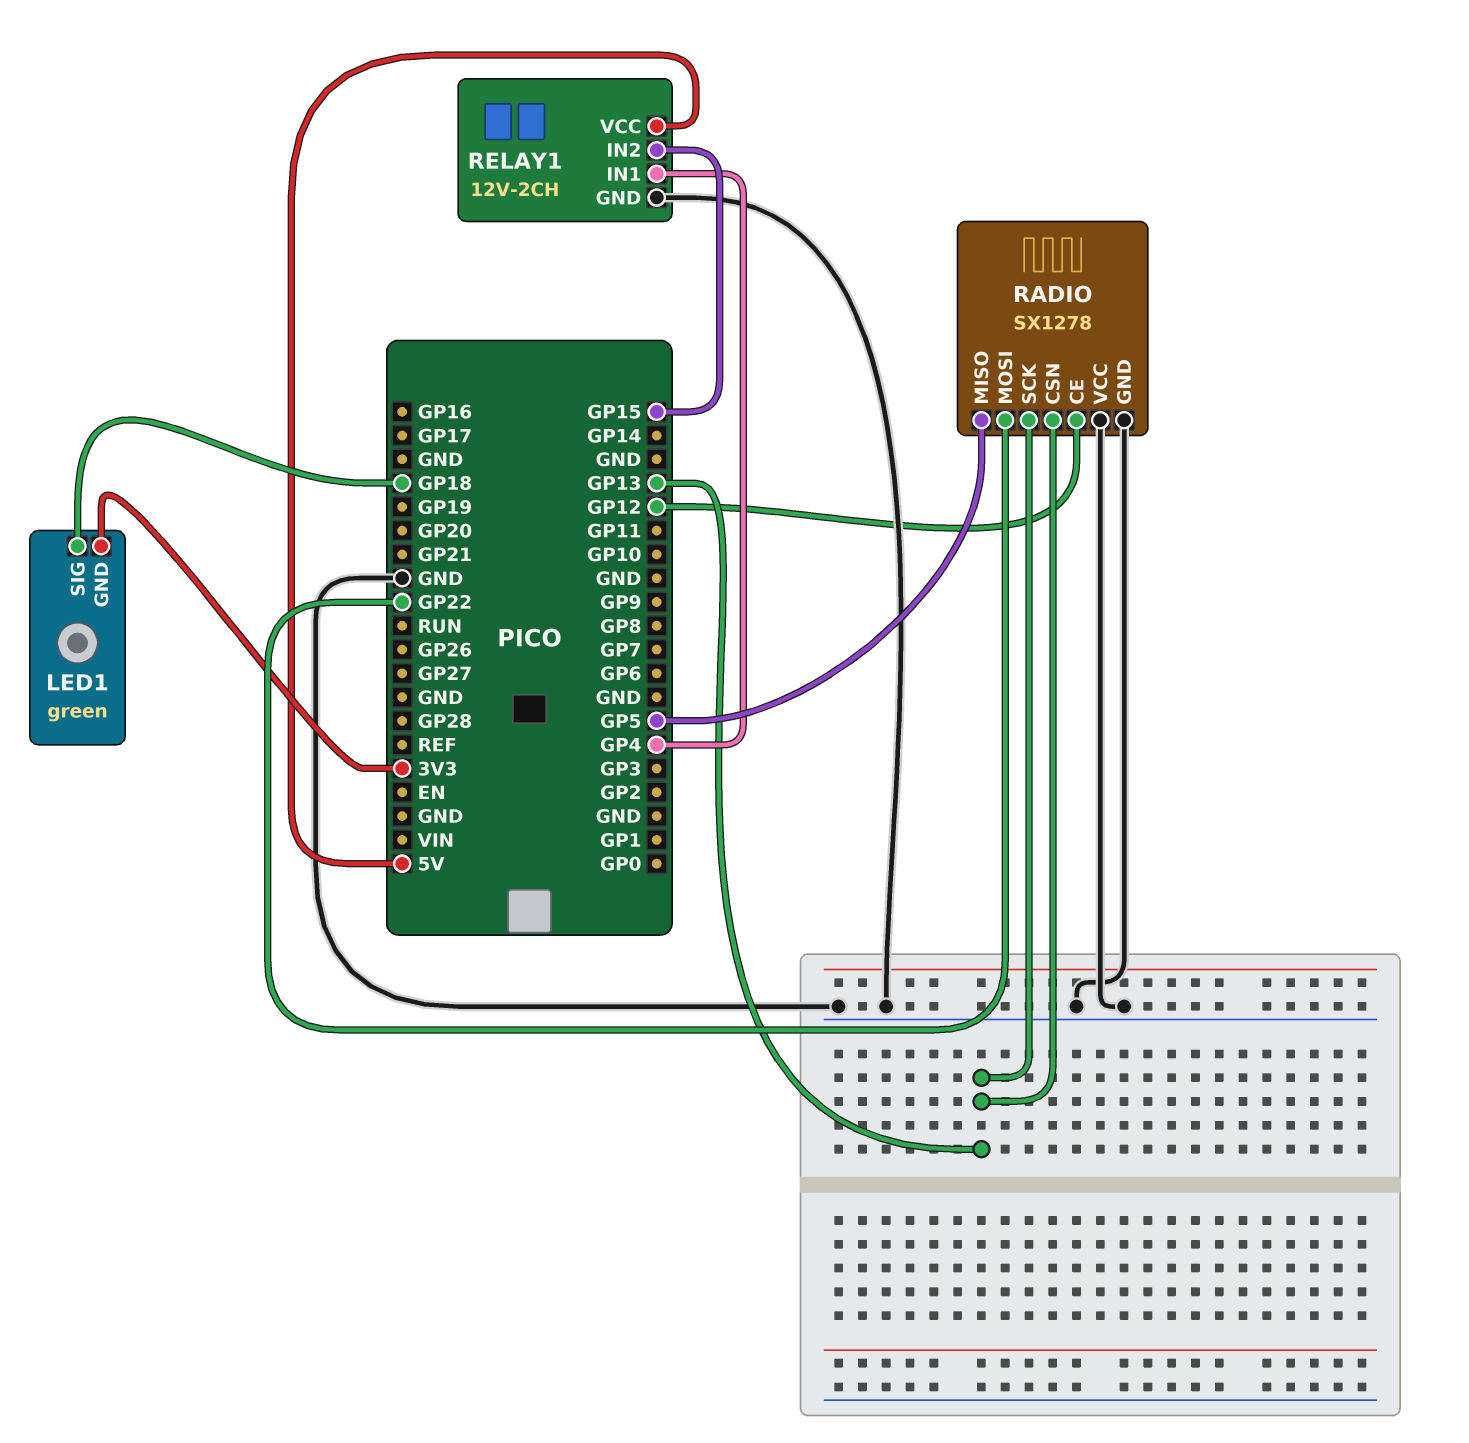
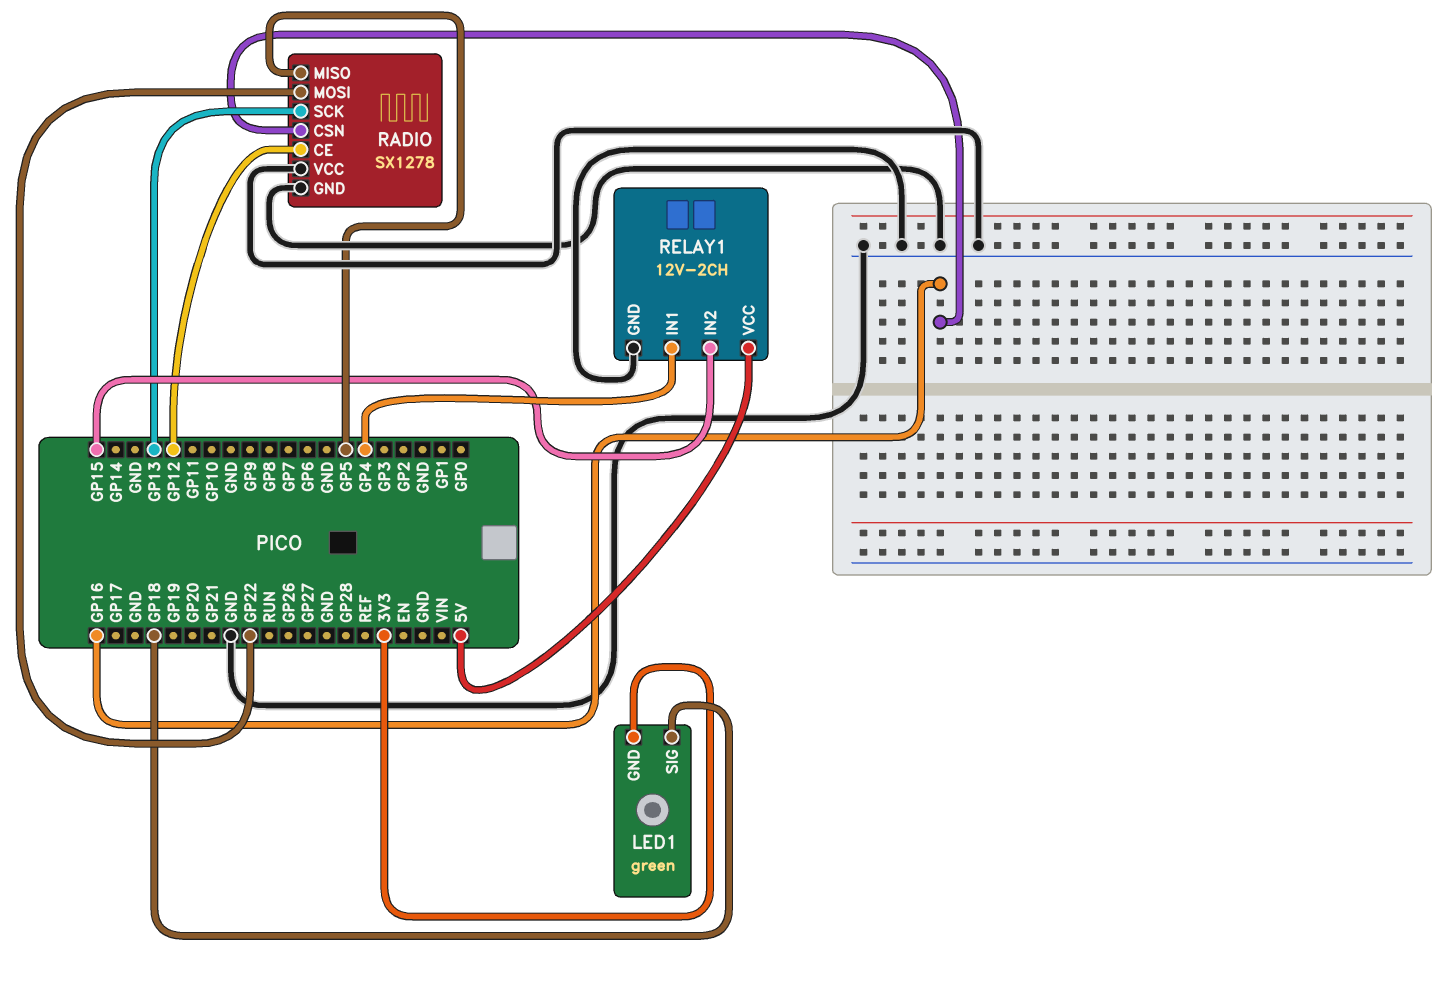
RADIO pin CSN: GP13 -> GP16

